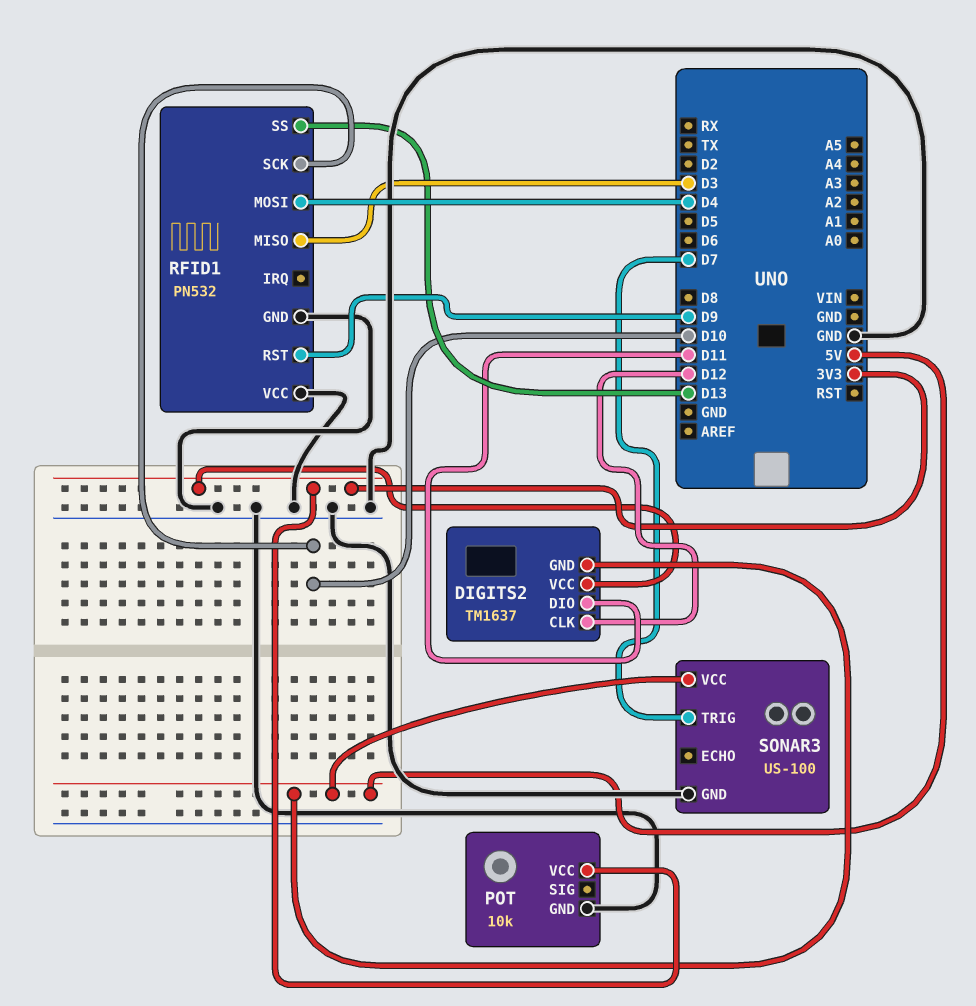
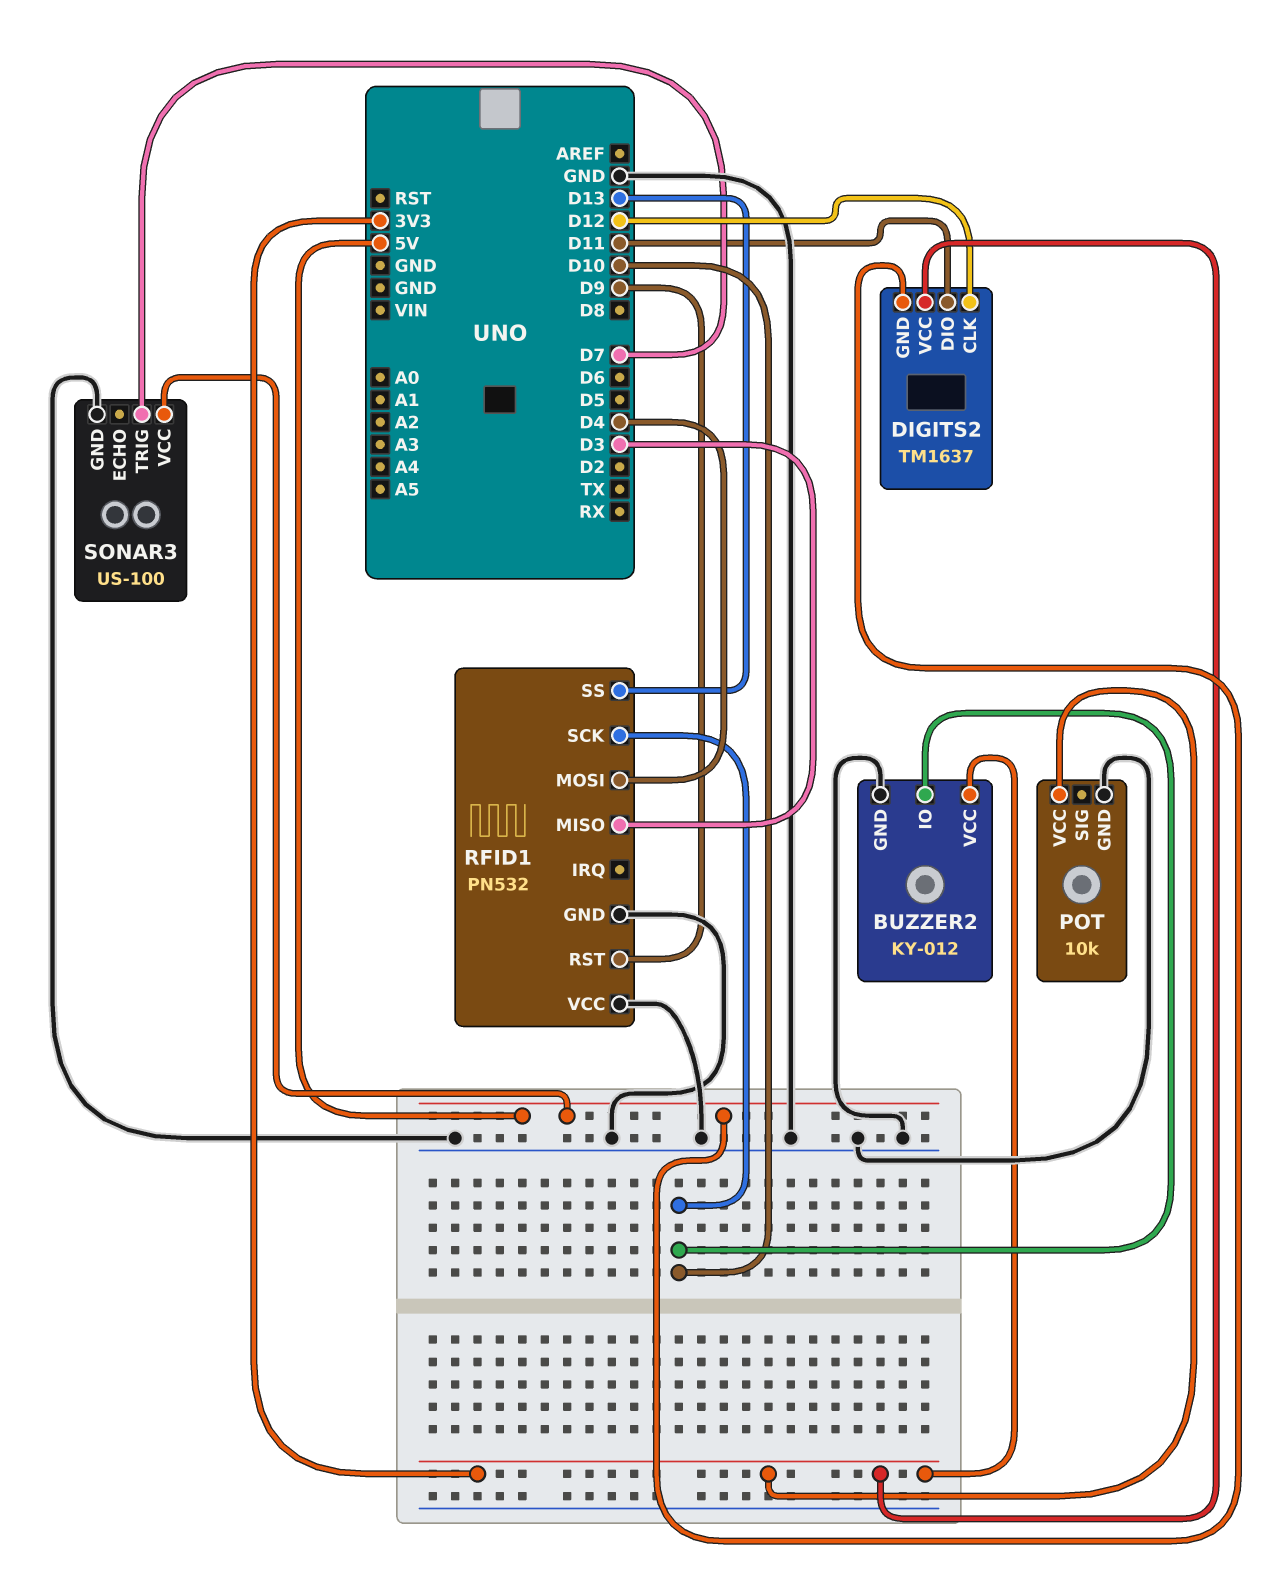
BUZZER2: none -> KY-012
BUZZER2 pin GND: none -> GND
BUZZER2 pin IO: none -> D10
BUZZER2 pin VCC: none -> 3V3

